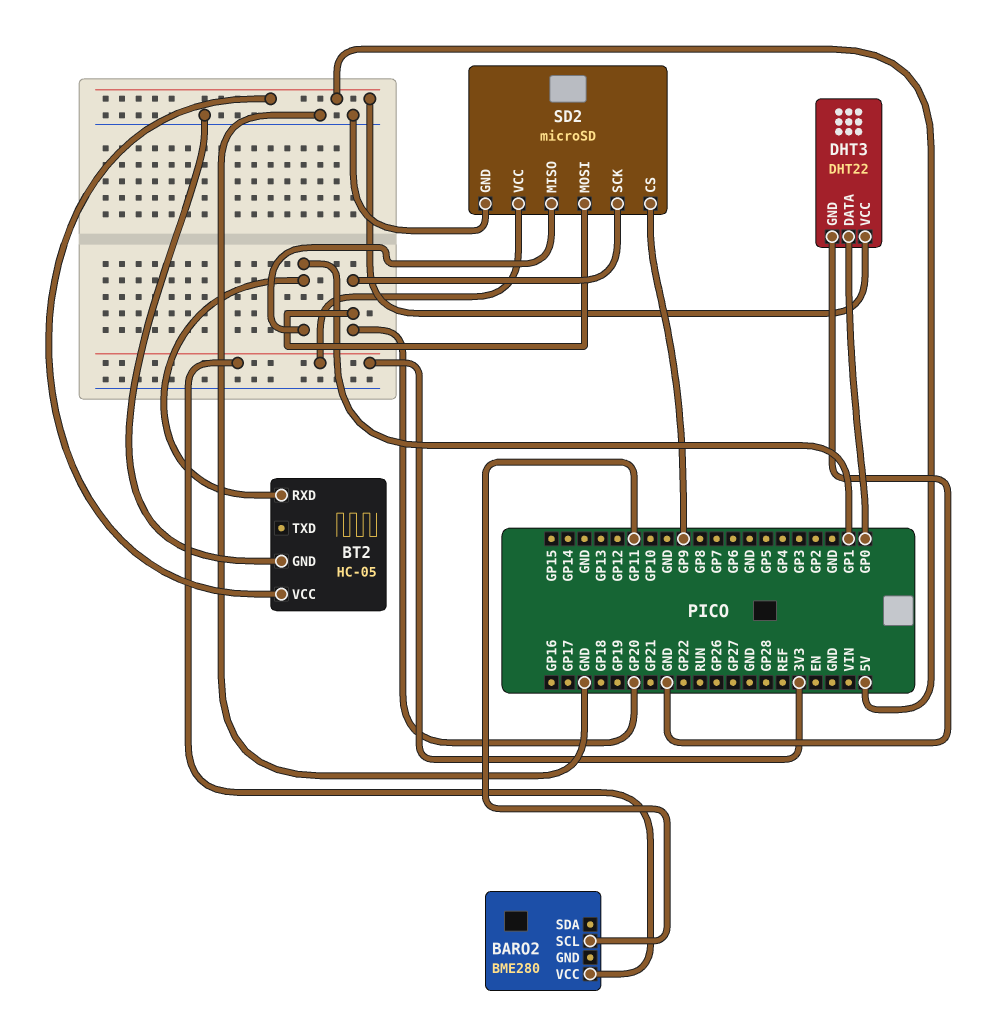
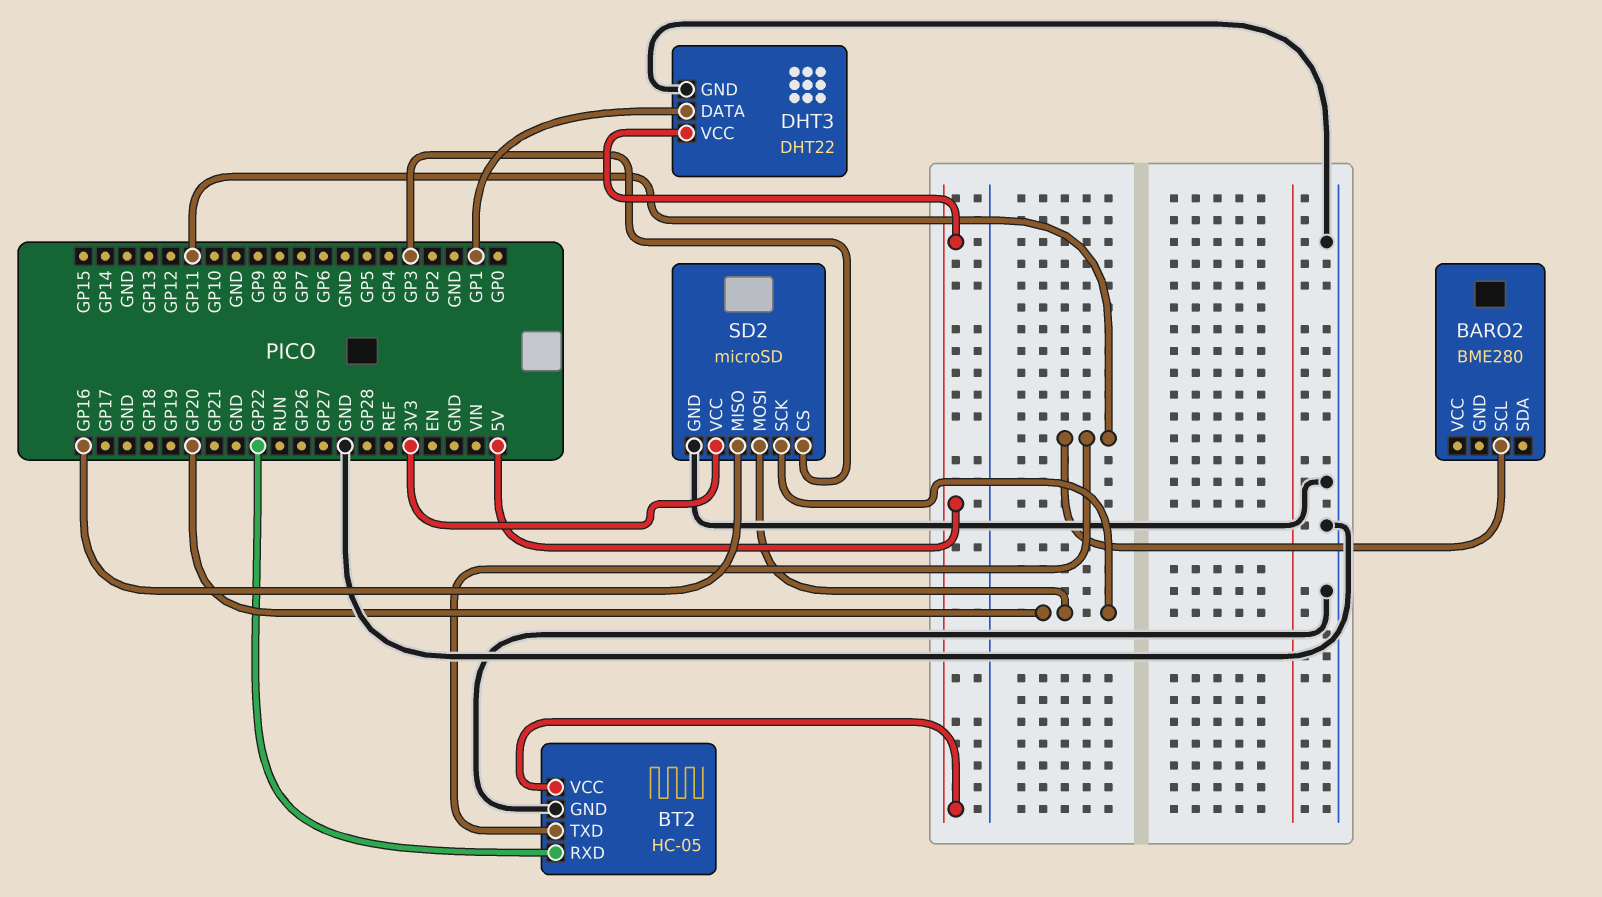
BARO2 pin VCC: 3V3 -> none
BT2 pin RXD: GP1 -> GP22
BT2 pin TXD: none -> GP11
DHT3 pin DATA: GP0 -> GP1
SD2 pin CS: GP9 -> GP3
SD2 pin MISO: GP1 -> GP16

